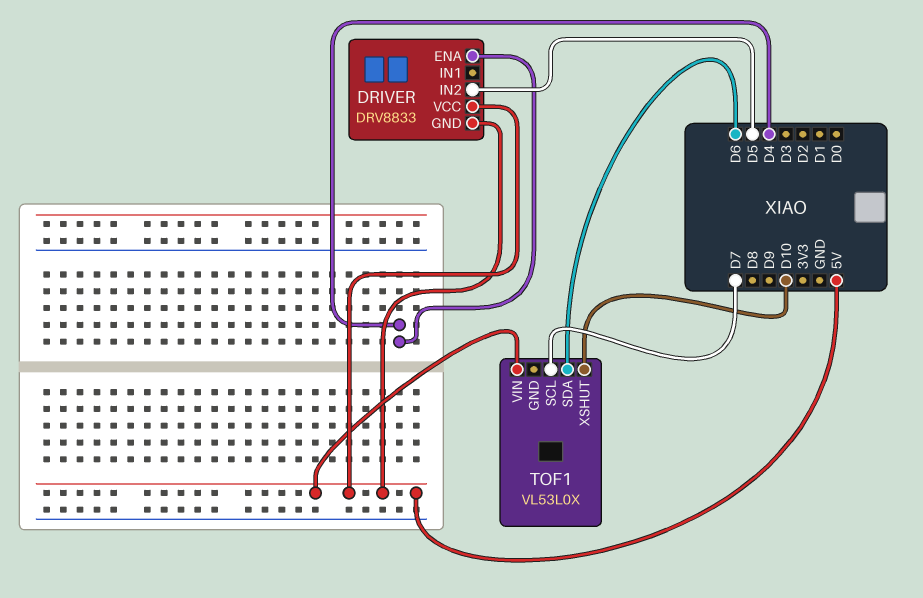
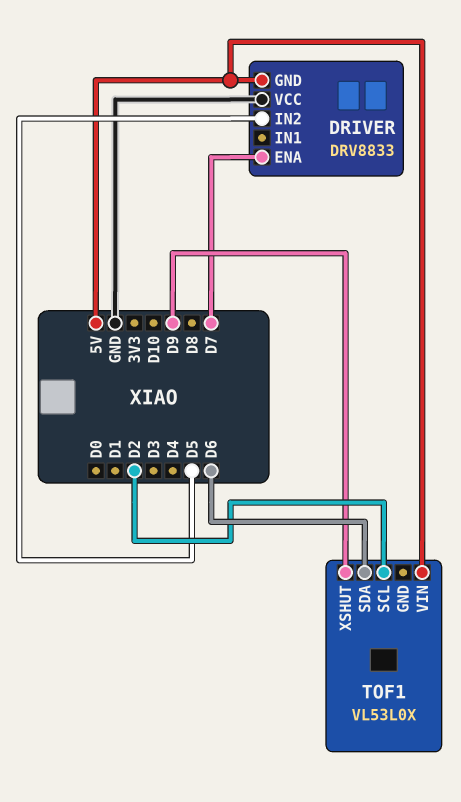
DRIVER pin ENA: D4 -> D7
DRIVER pin VCC: 5V -> GND
TOF1 pin SCL: D7 -> D2
TOF1 pin XSHUT: D10 -> D9

